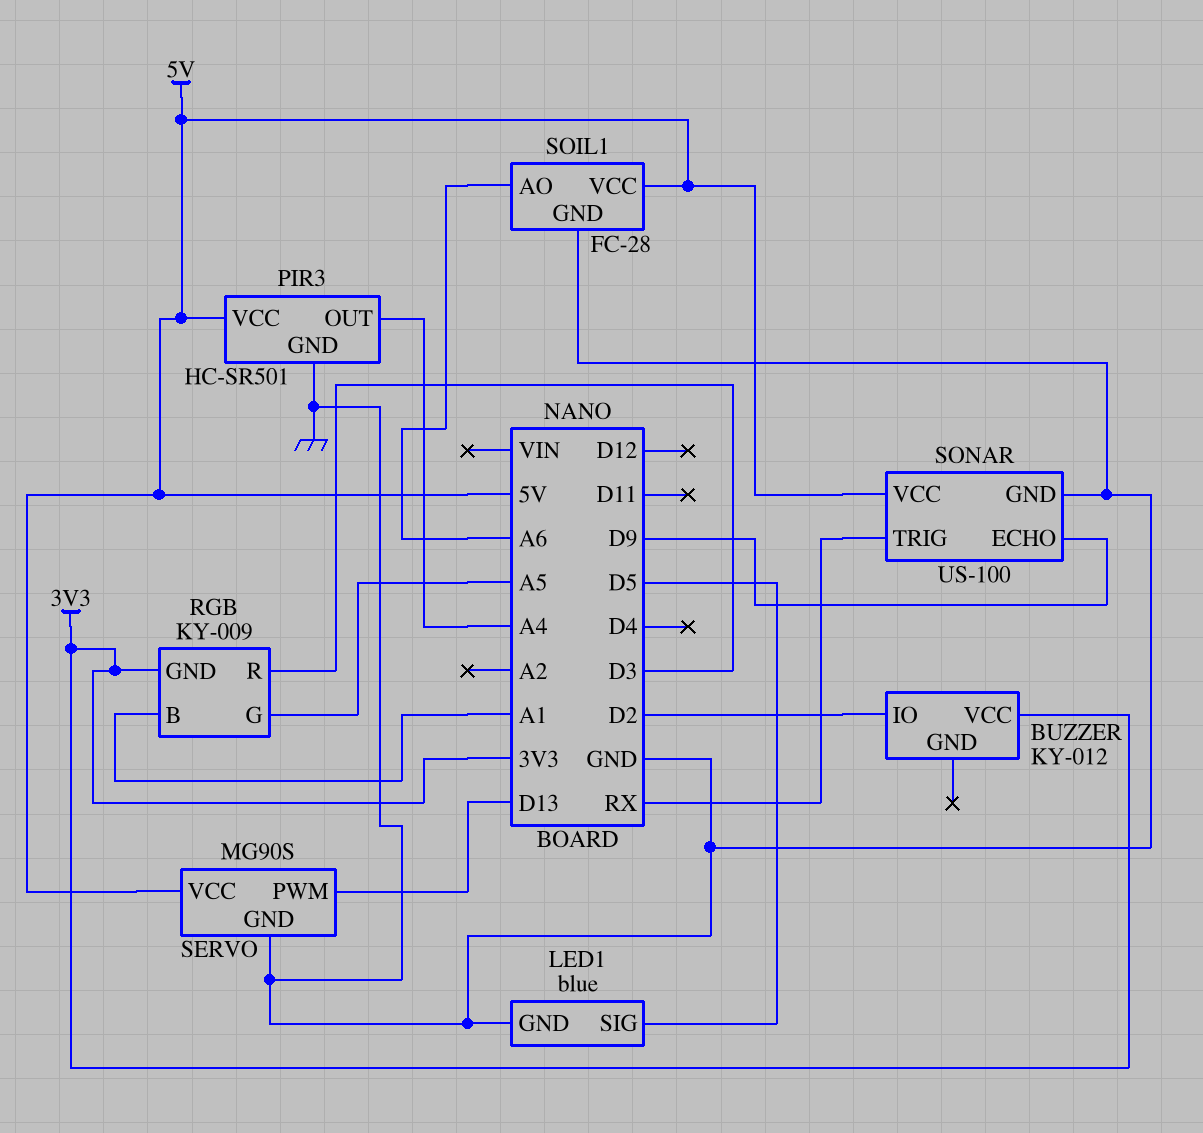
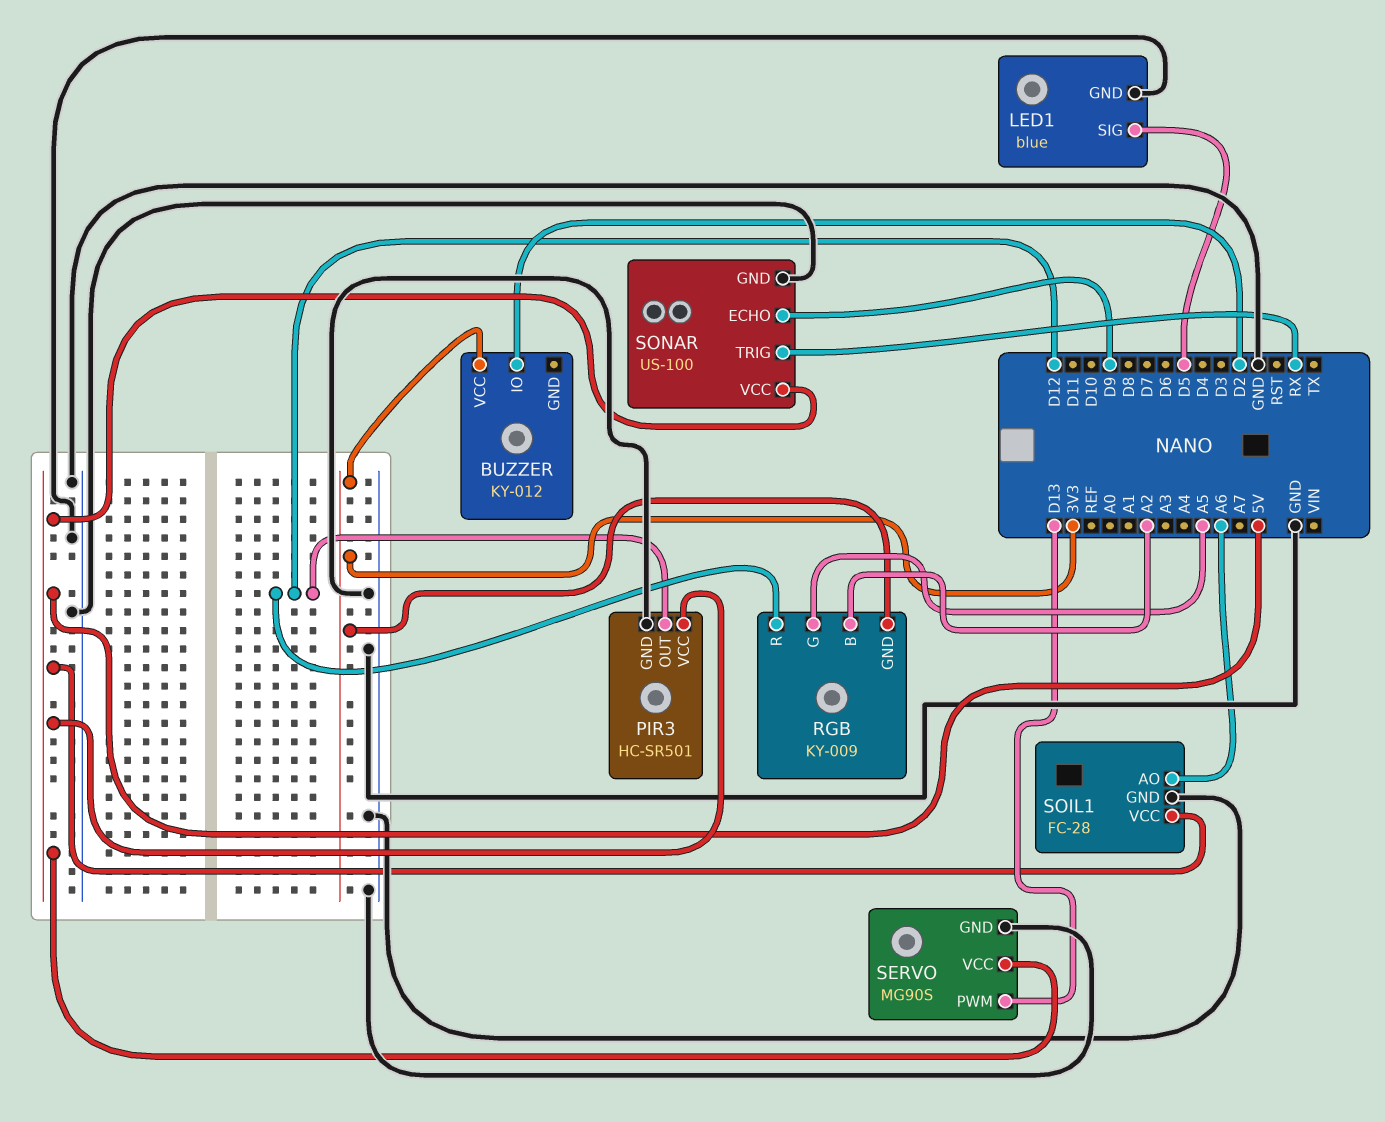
PIR3 pin OUT: A4 -> D12
RGB pin B: A1 -> A2
RGB pin R: D3 -> D12

